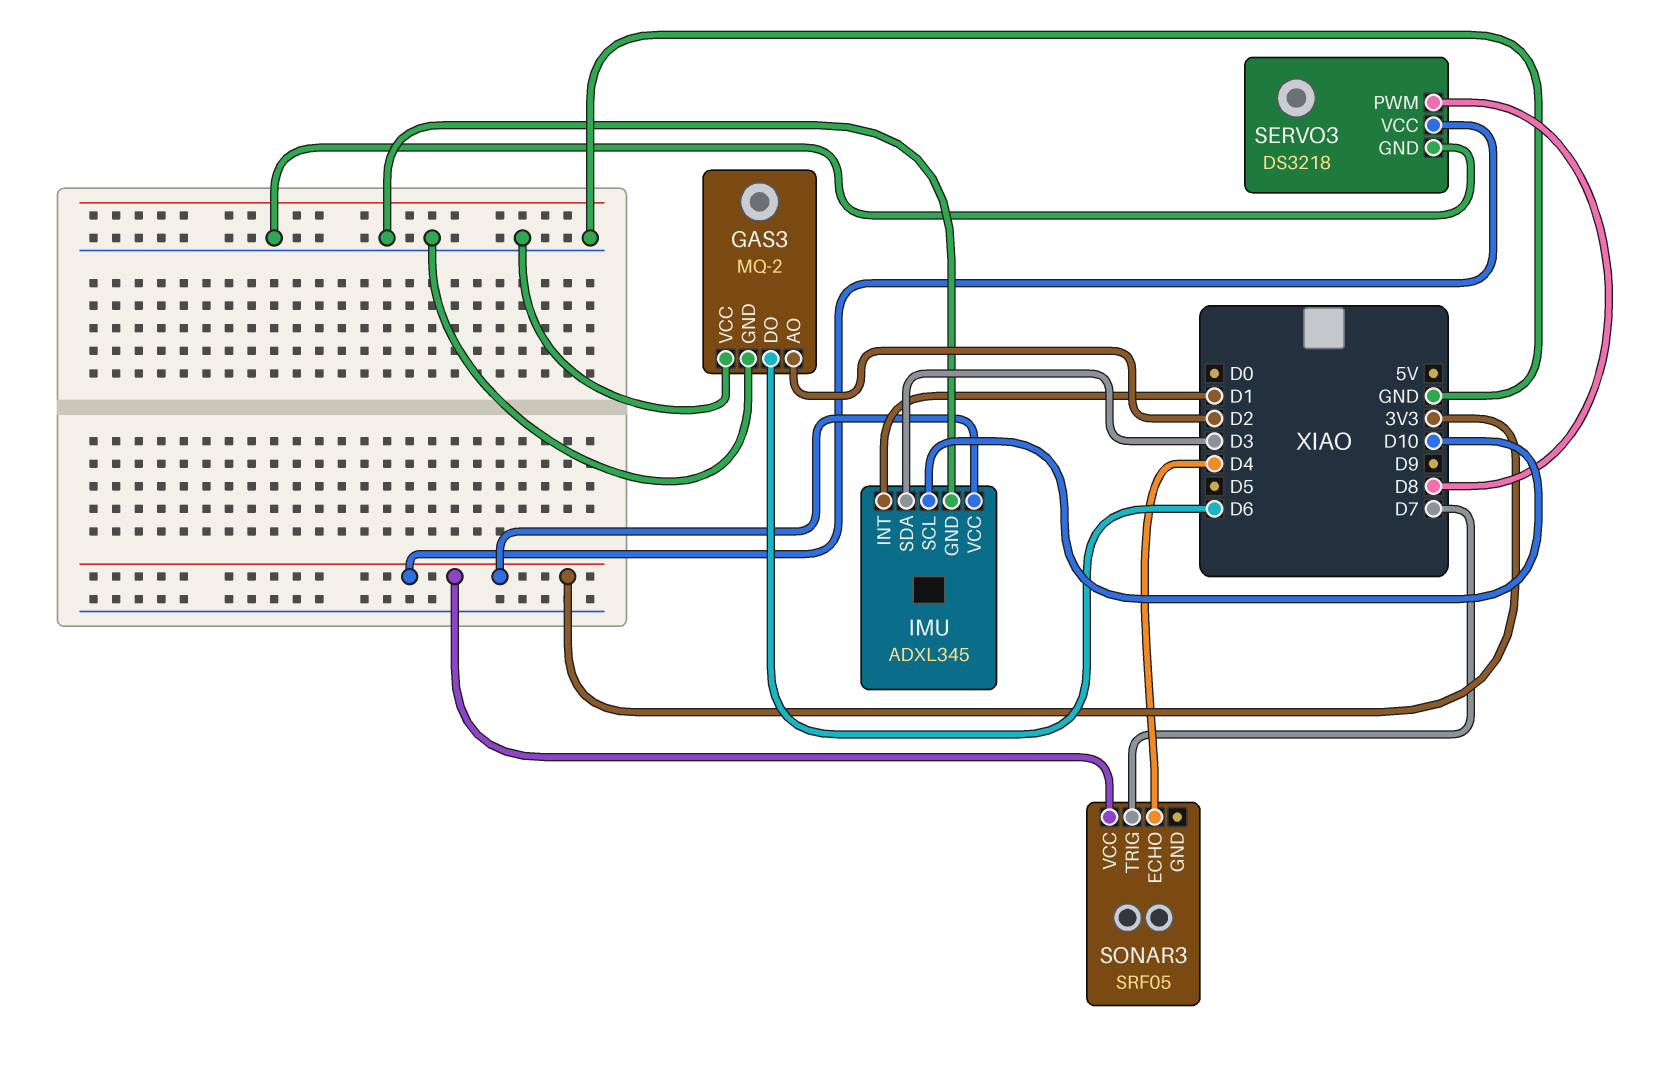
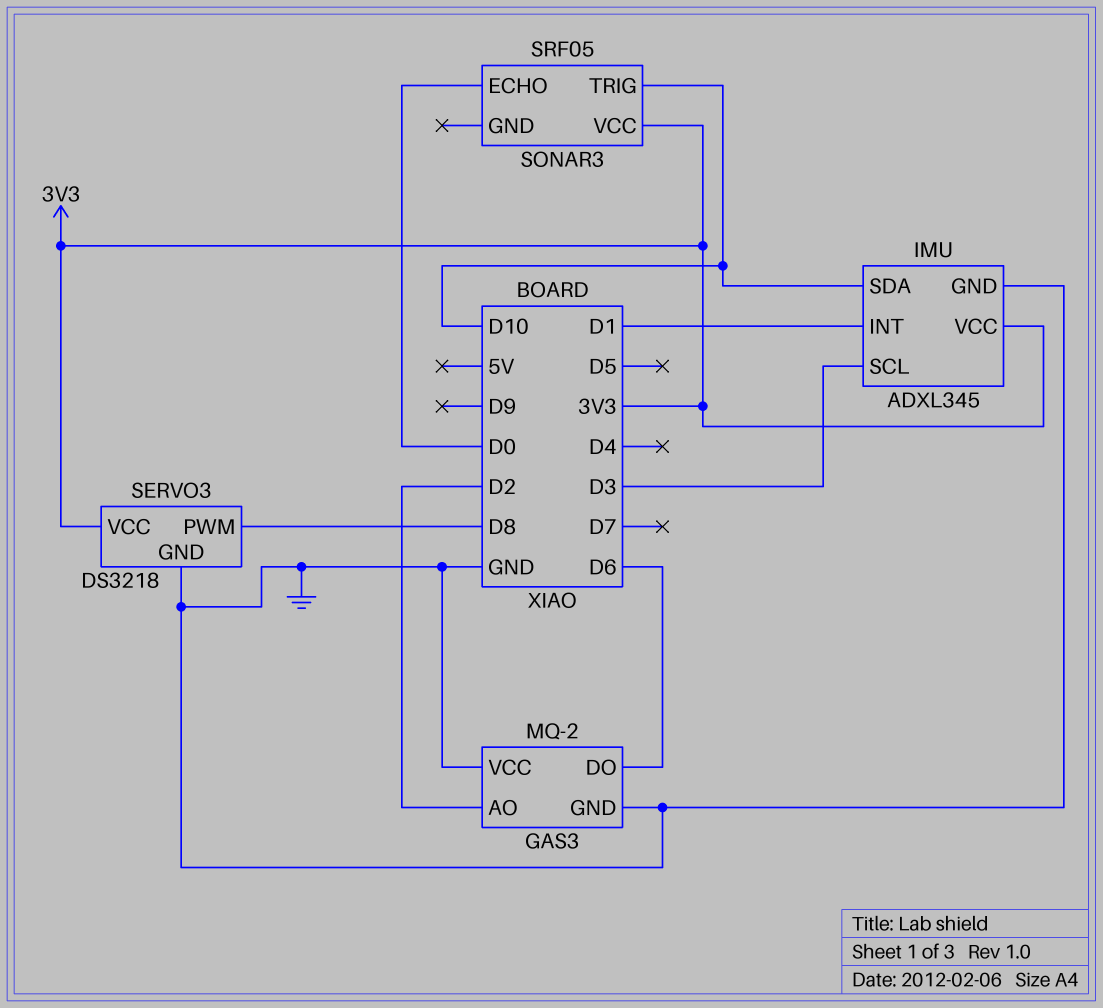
IMU pin SCL: D10 -> D3
IMU pin SDA: D3 -> D10
SONAR3 pin ECHO: D4 -> D0
SONAR3 pin TRIG: D7 -> D10

